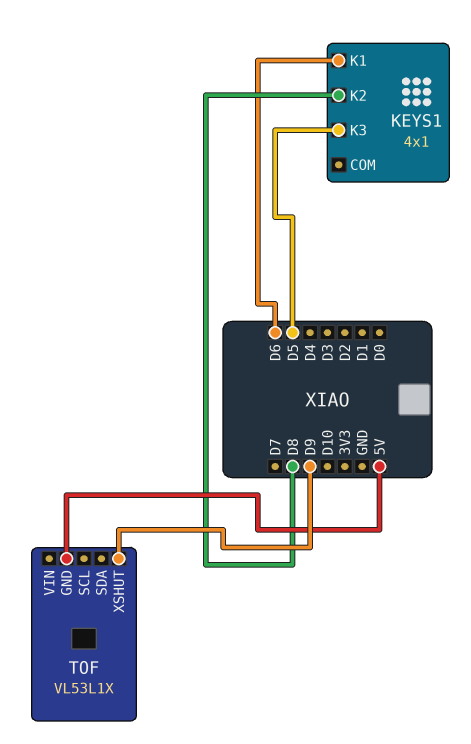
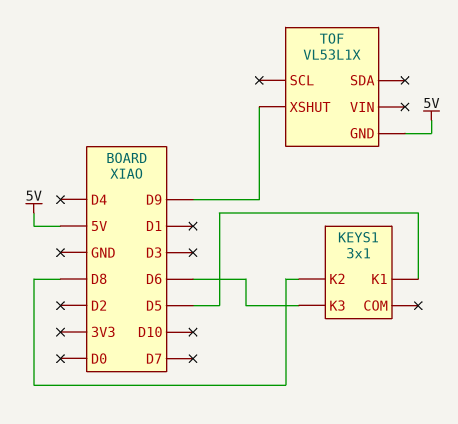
KEYS1: 4x1 -> 3x1
KEYS1 pin K1: D6 -> D5
KEYS1 pin K3: D5 -> D6

